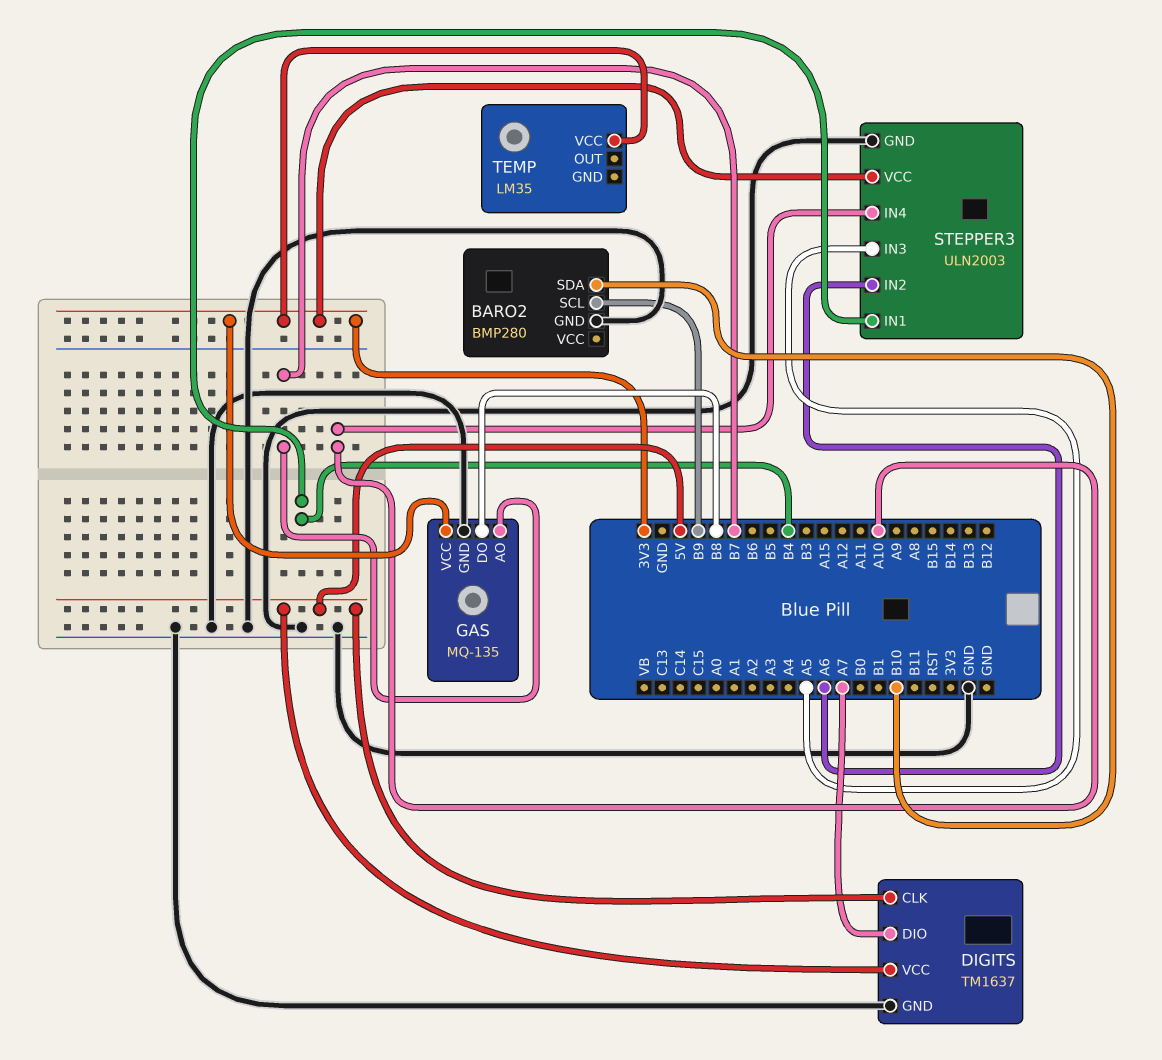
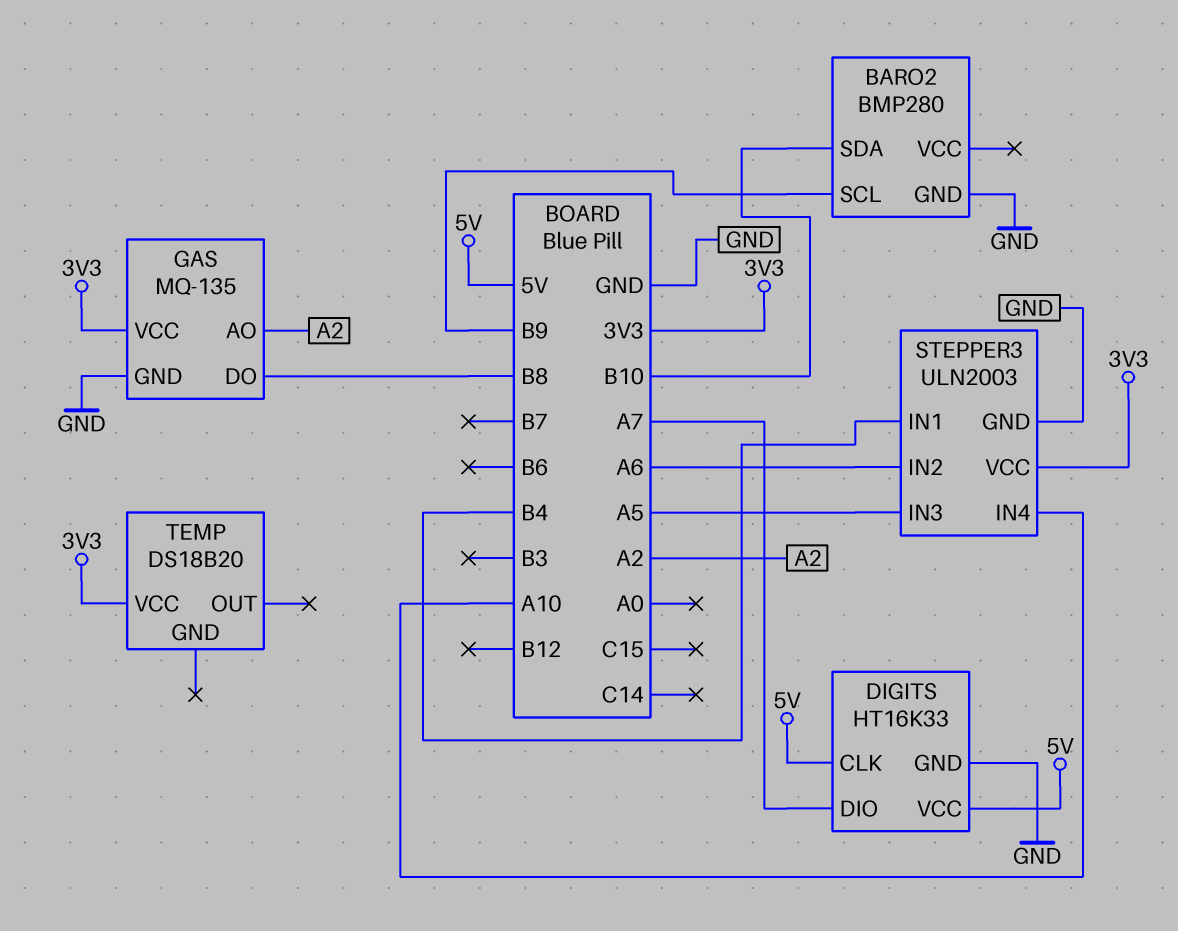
DIGITS: TM1637 -> HT16K33
GAS pin AO: B7 -> A2
TEMP: LM35 -> DS18B20

